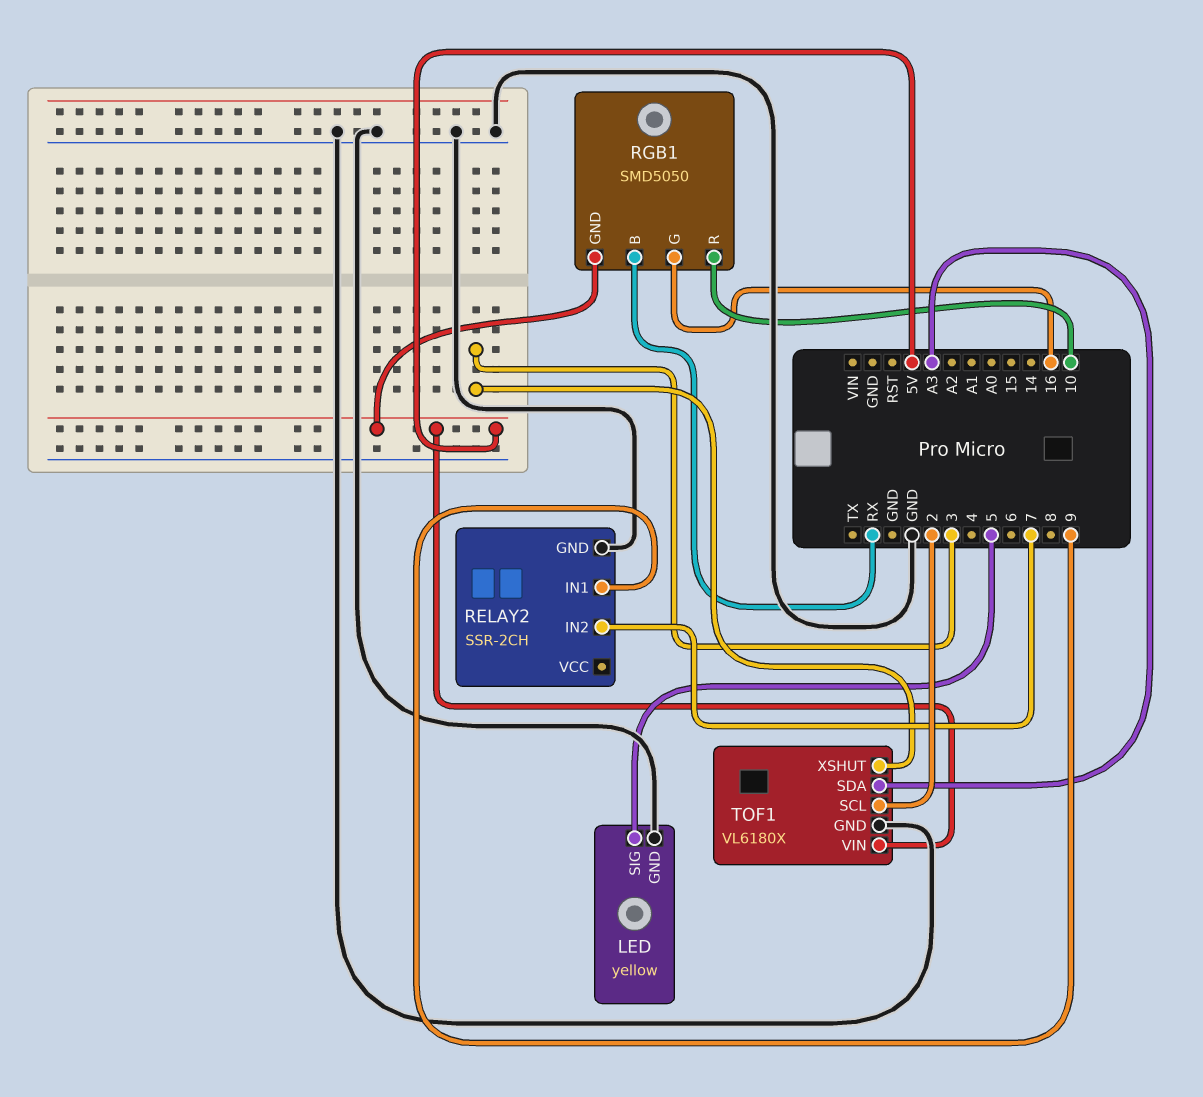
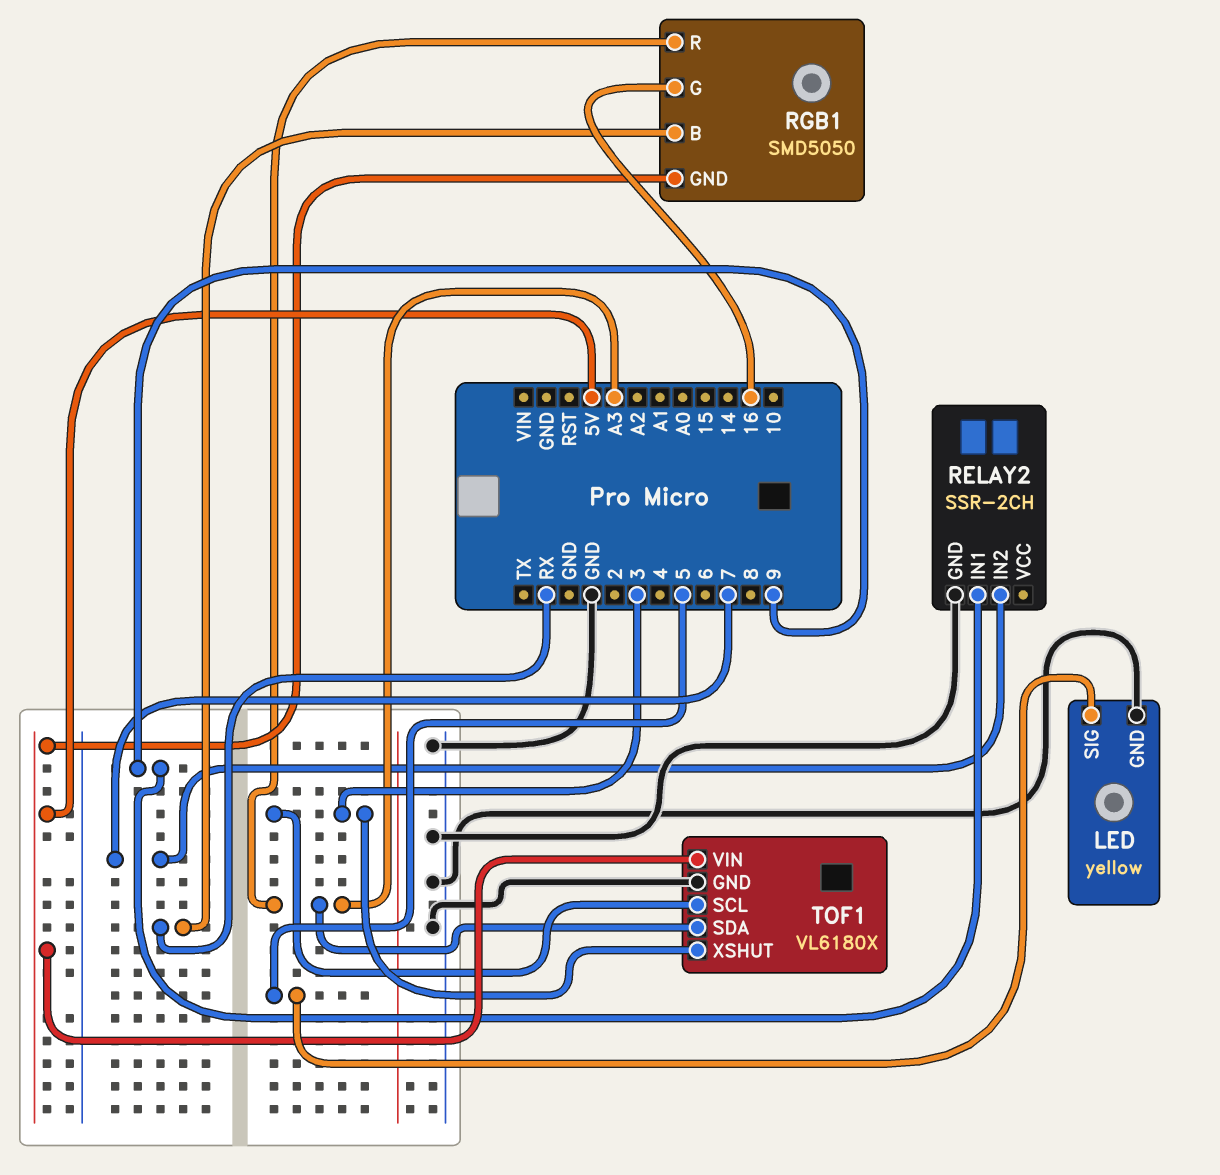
RGB1 pin R: 10 -> A3
TOF1 pin SCL: 2 -> 3

